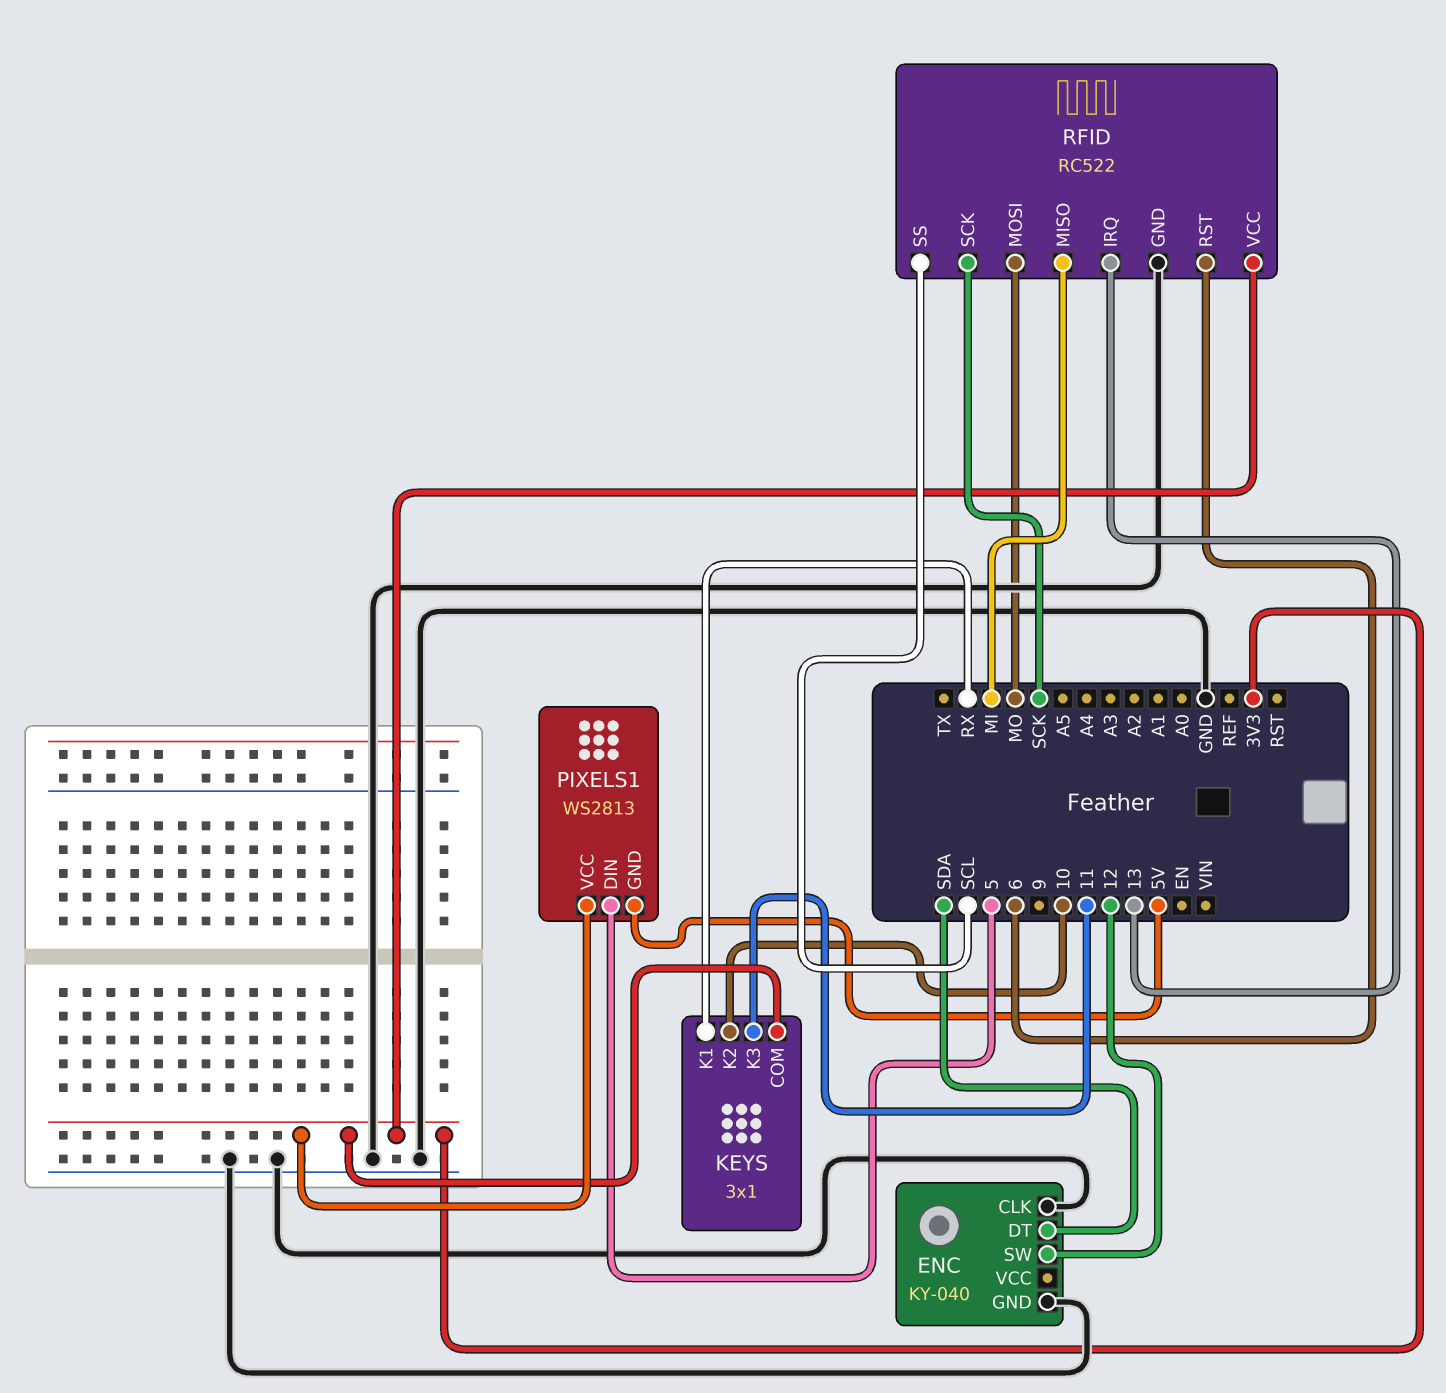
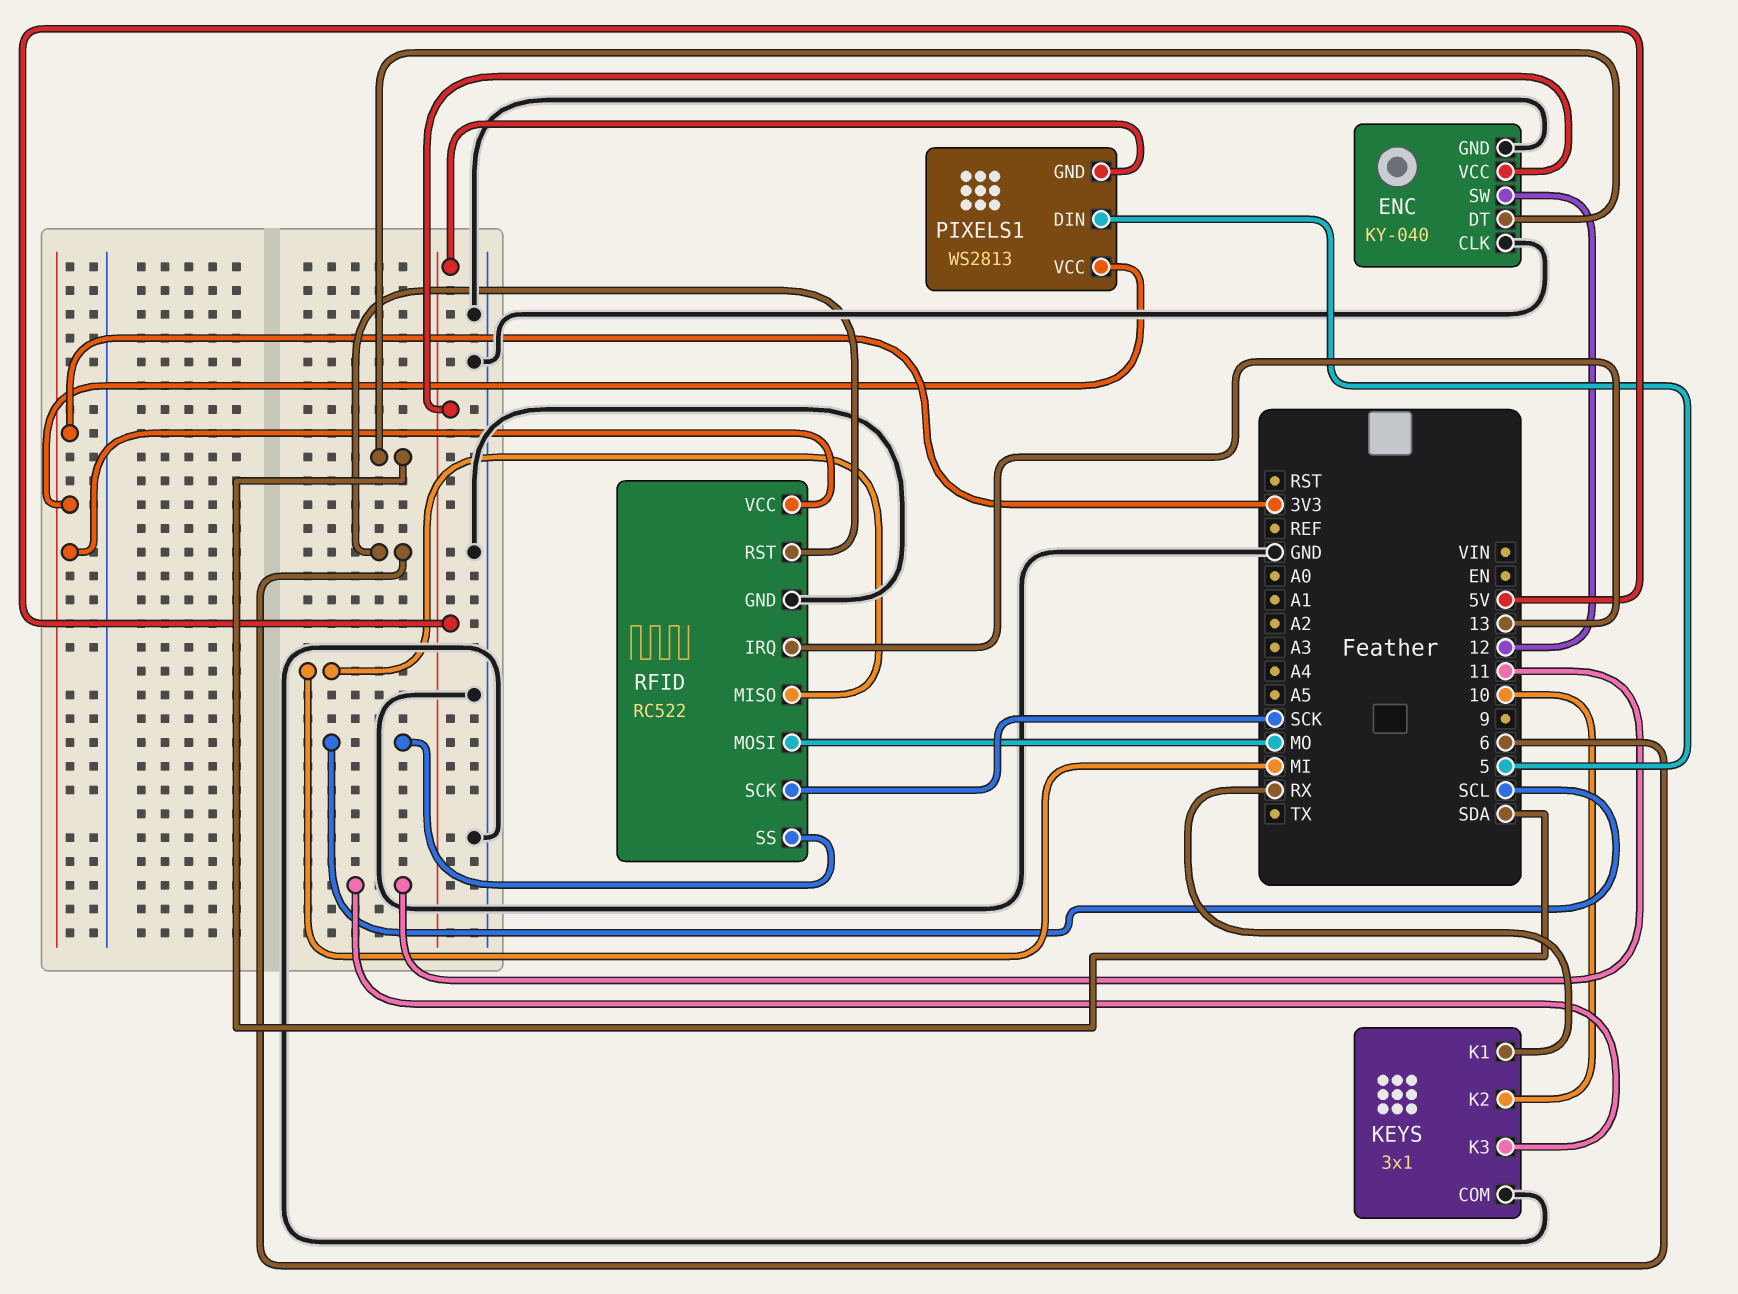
ENC pin VCC: none -> 5V
KEYS pin COM: 3V3 -> GND

